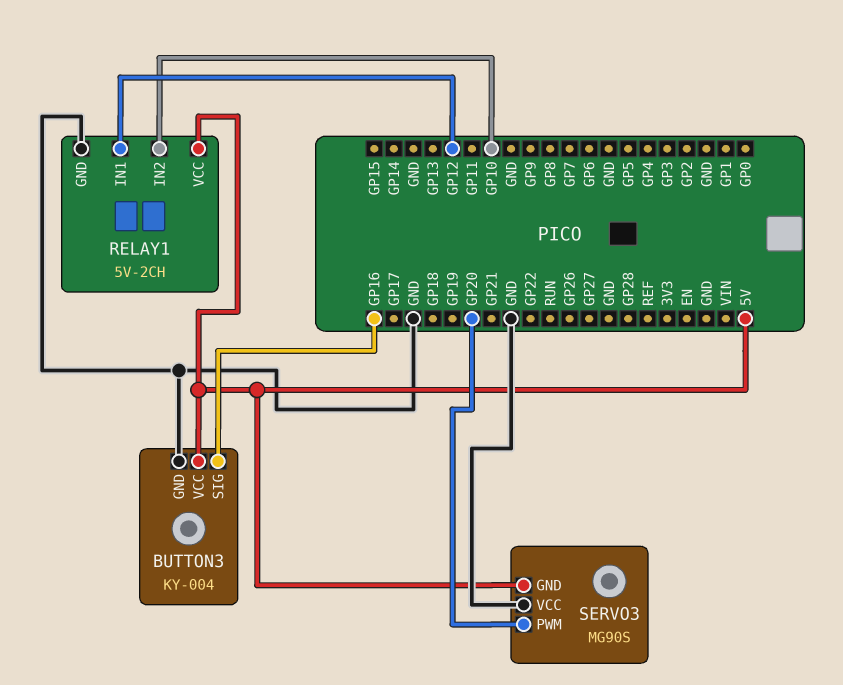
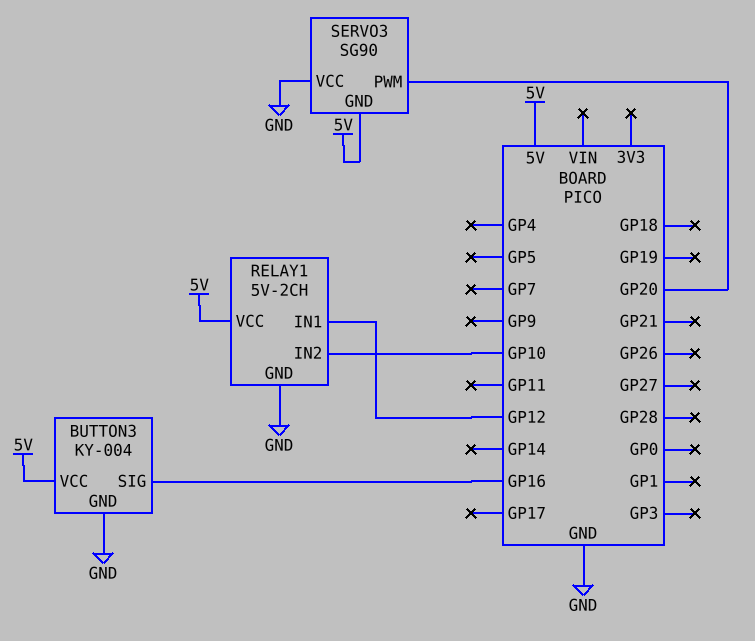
SERVO3: MG90S -> SG90

